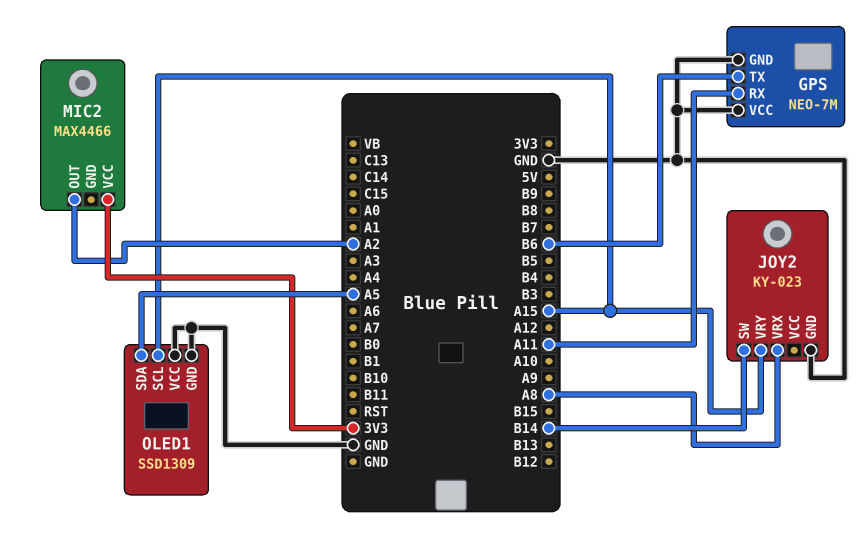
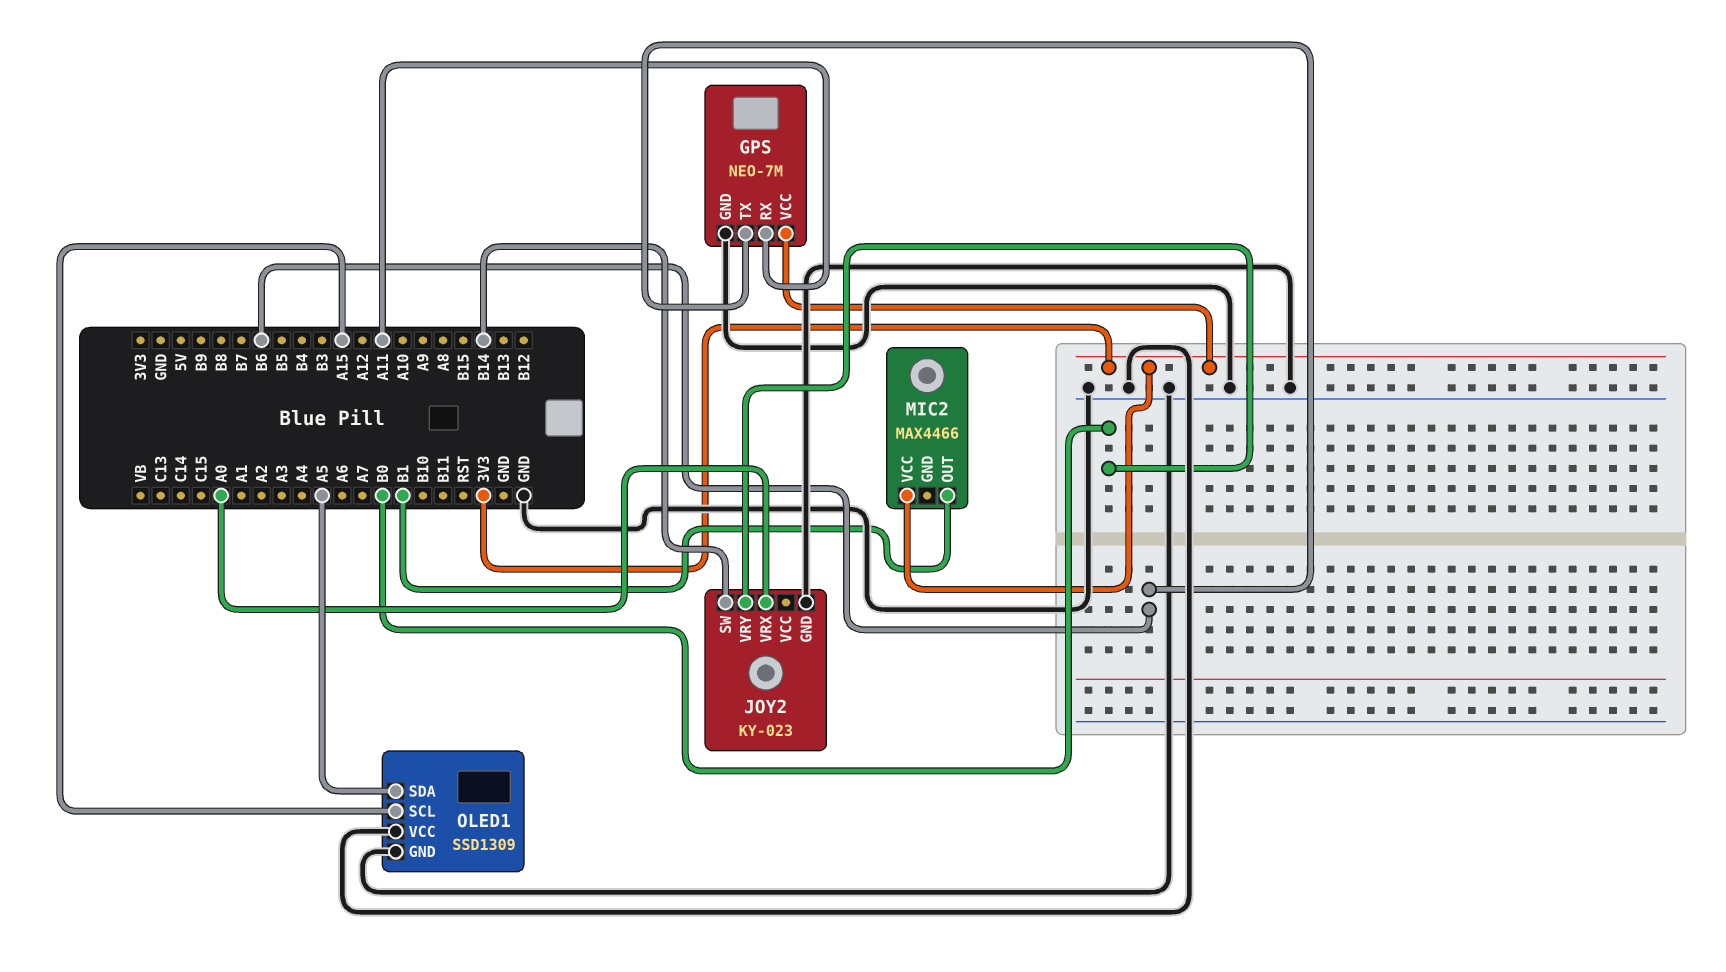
GPS pin VCC: GND -> 3V3
JOY2 pin VRX: A8 -> A0
JOY2 pin VRY: A15 -> B0
MIC2 pin OUT: A2 -> B1

